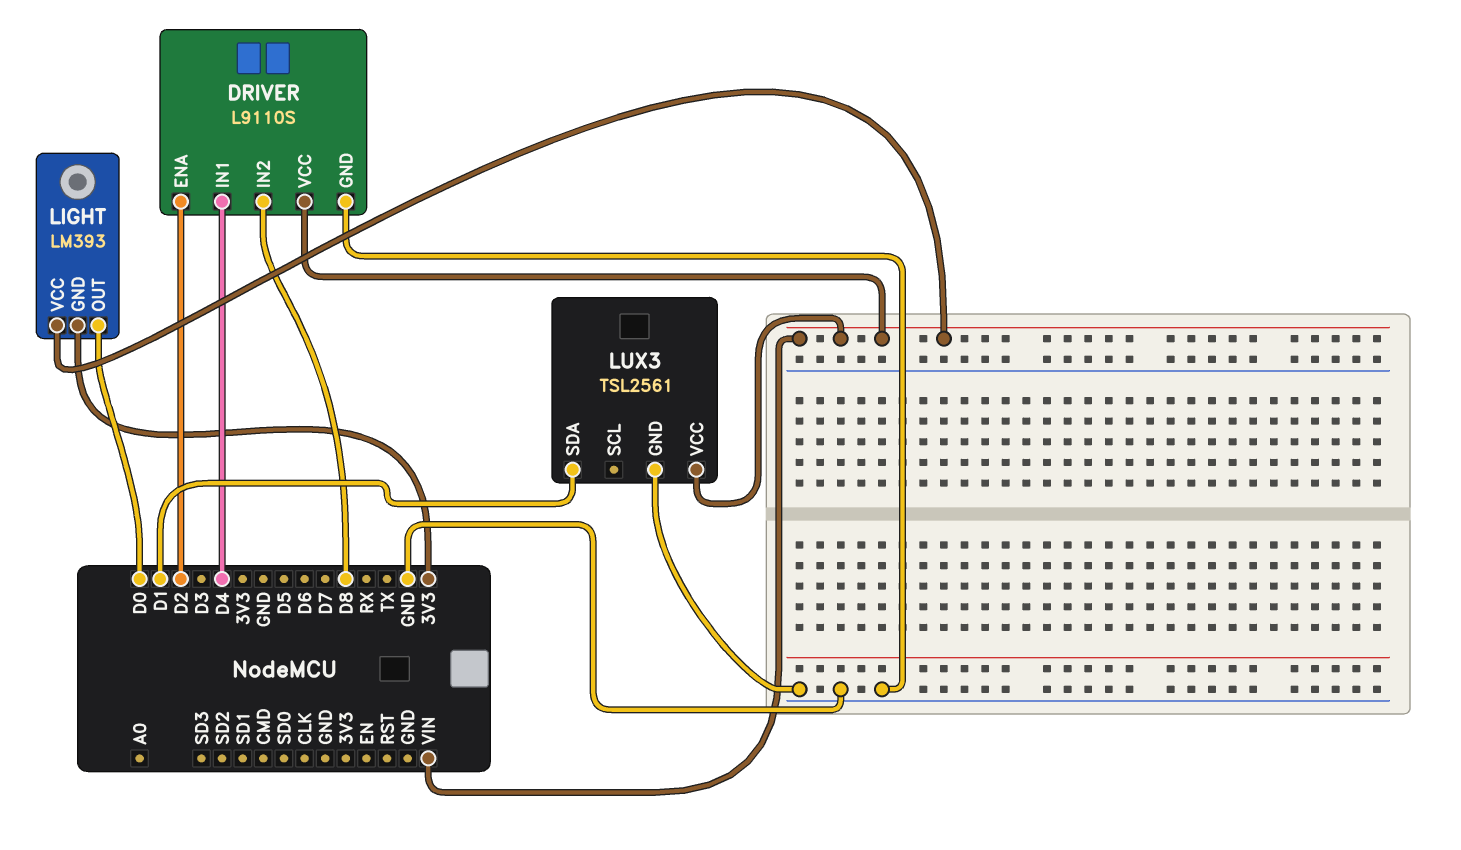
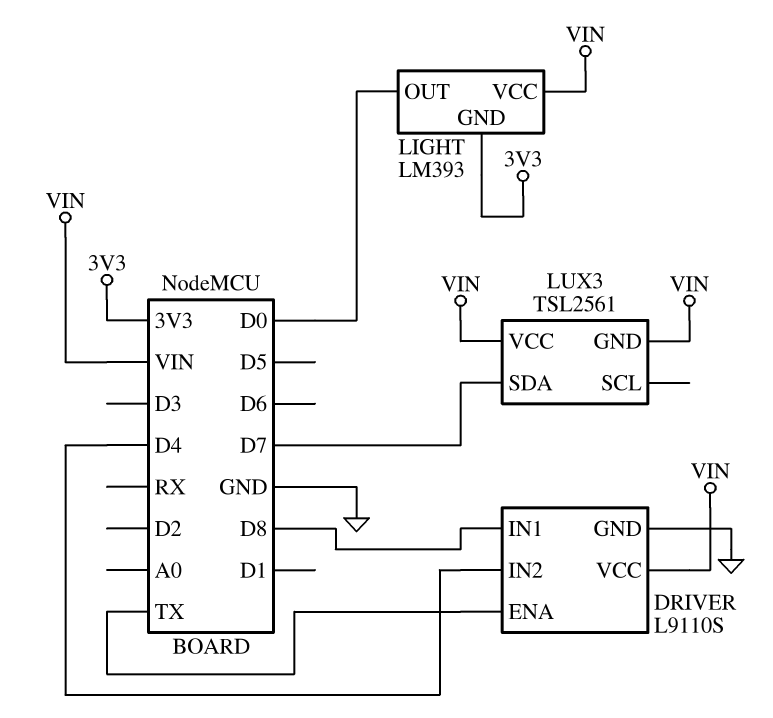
DRIVER pin ENA: D2 -> TX
DRIVER pin IN1: D4 -> D8
DRIVER pin IN2: D8 -> D4
LUX3 pin GND: GND -> VIN
LUX3 pin SDA: D1 -> D7

